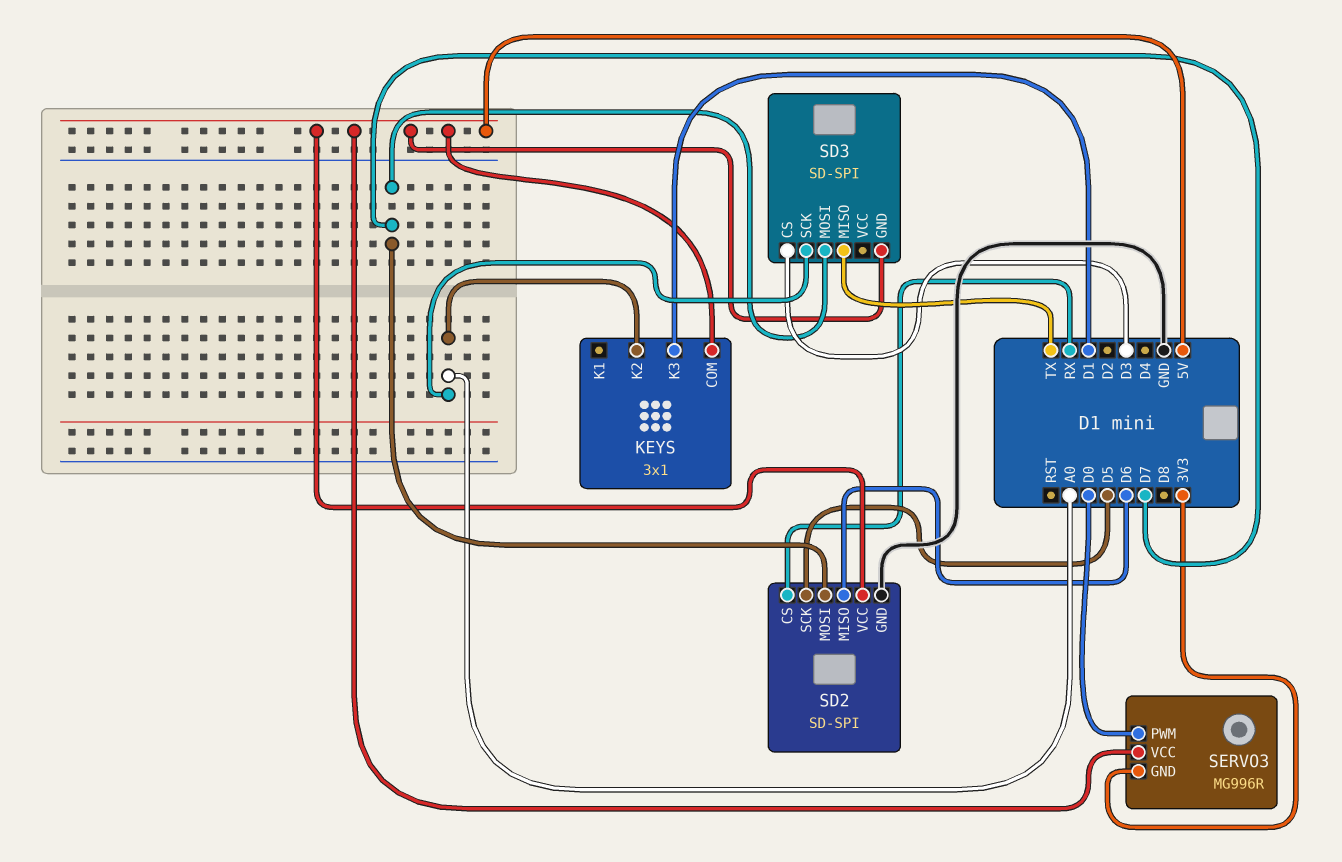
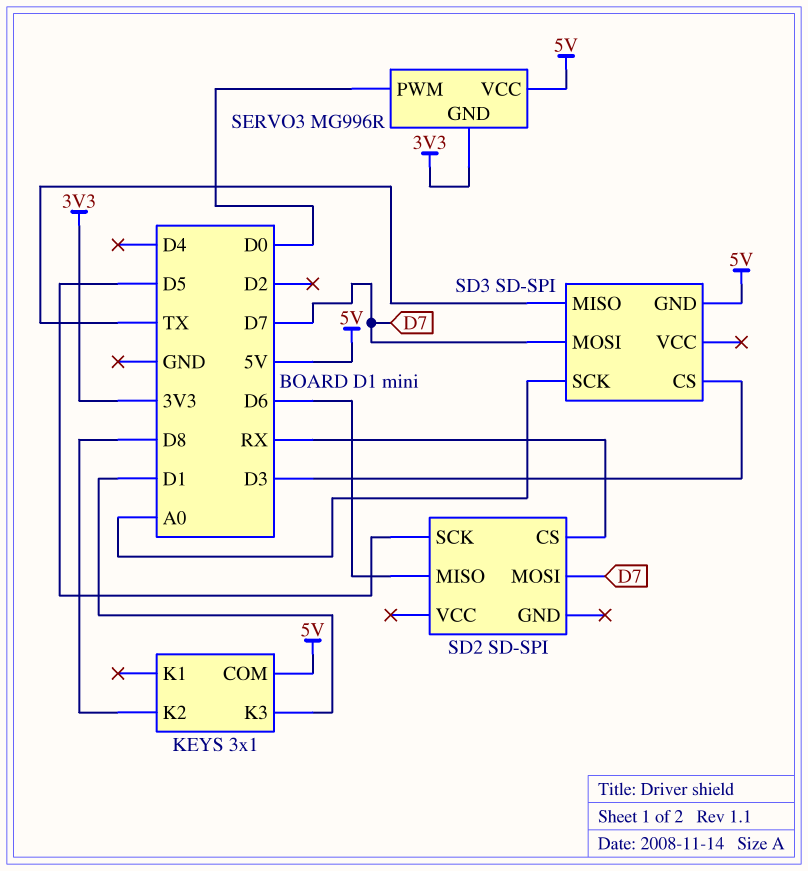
KEYS pin K2: A0 -> D8
SD2 pin GND: GND -> none
SD2 pin VCC: 5V -> none

